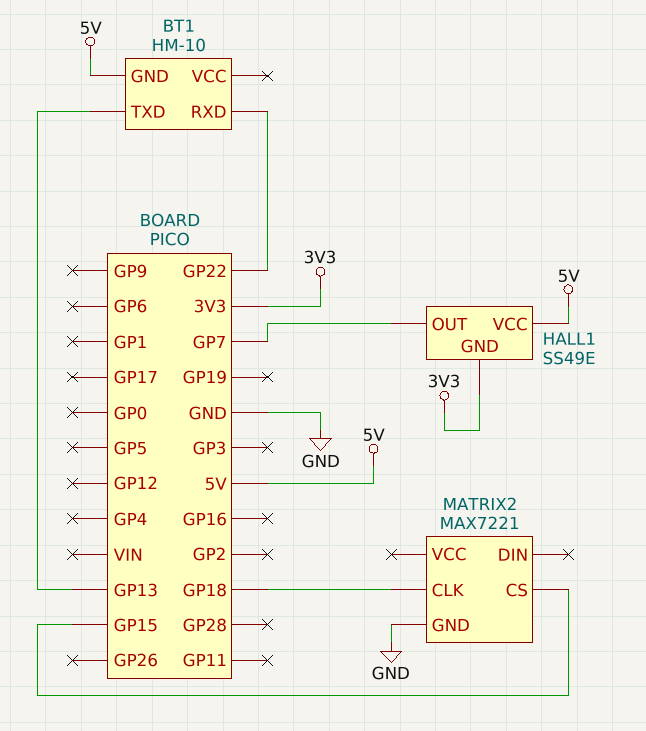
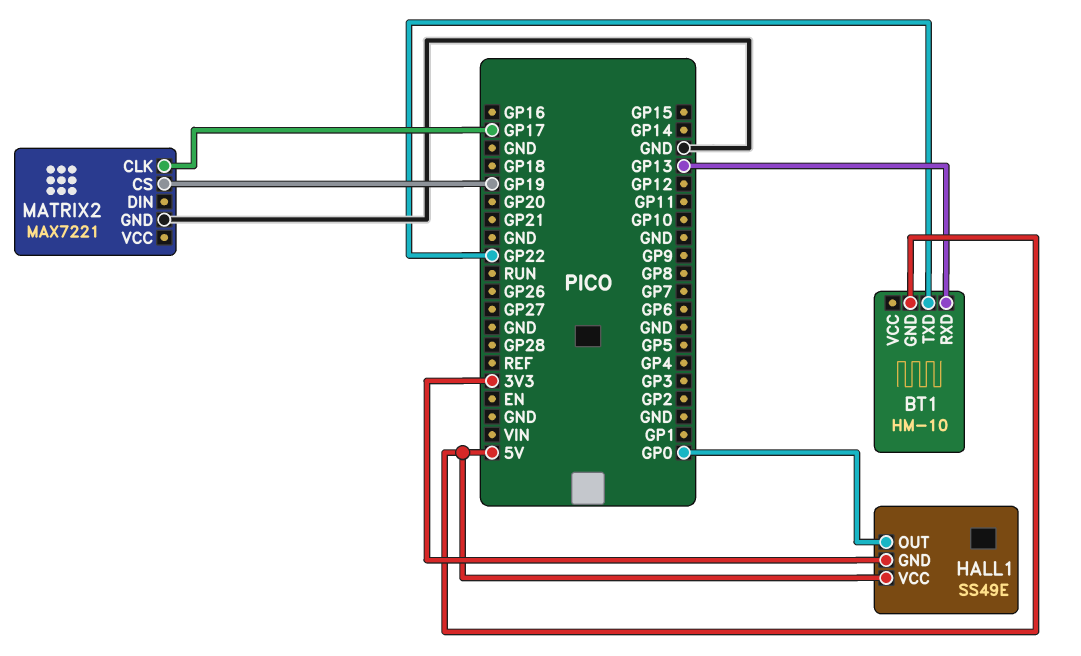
BT1 pin RXD: GP22 -> GP13
BT1 pin TXD: GP13 -> GP22
HALL1 pin OUT: GP7 -> GP0
MATRIX2 pin CLK: GP18 -> GP17
MATRIX2 pin CS: GP15 -> GP19

